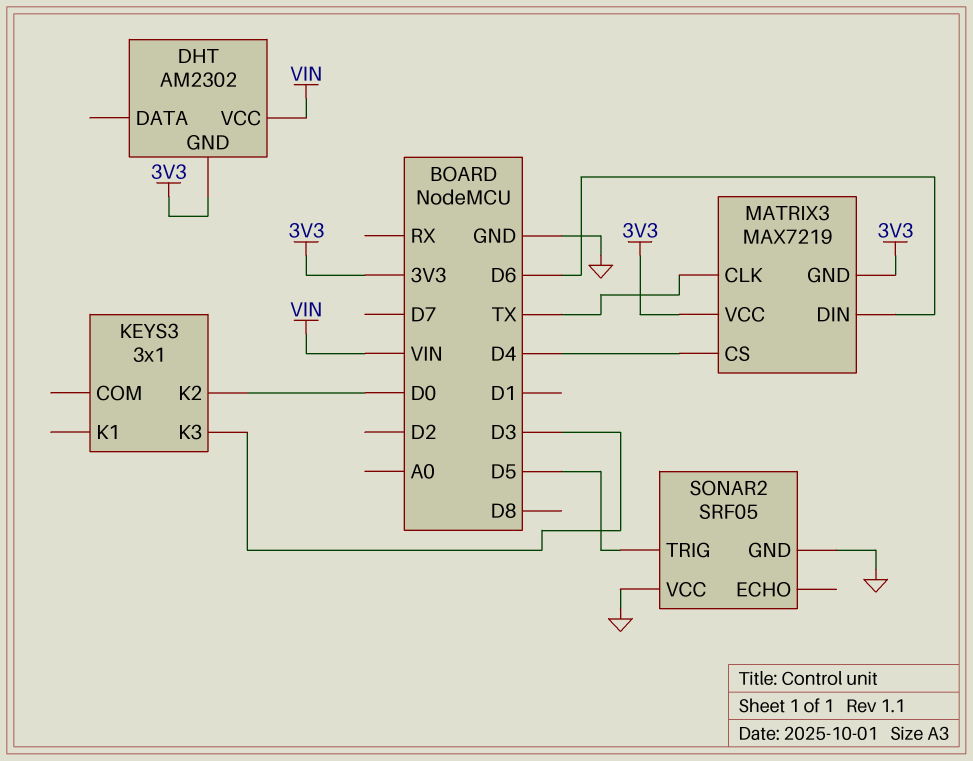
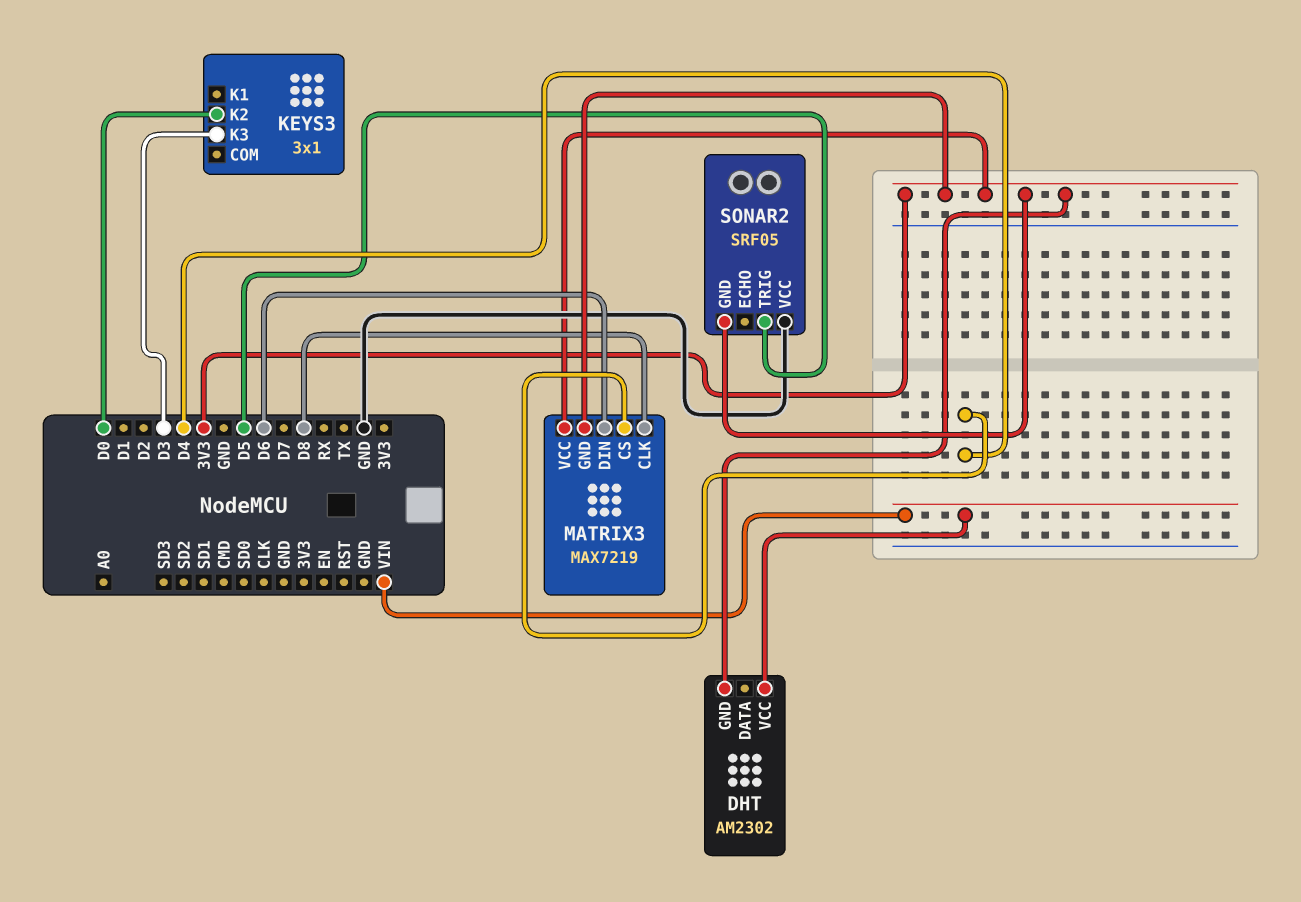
MATRIX3 pin CLK: TX -> D8
SONAR2 pin GND: GND -> 3V3

